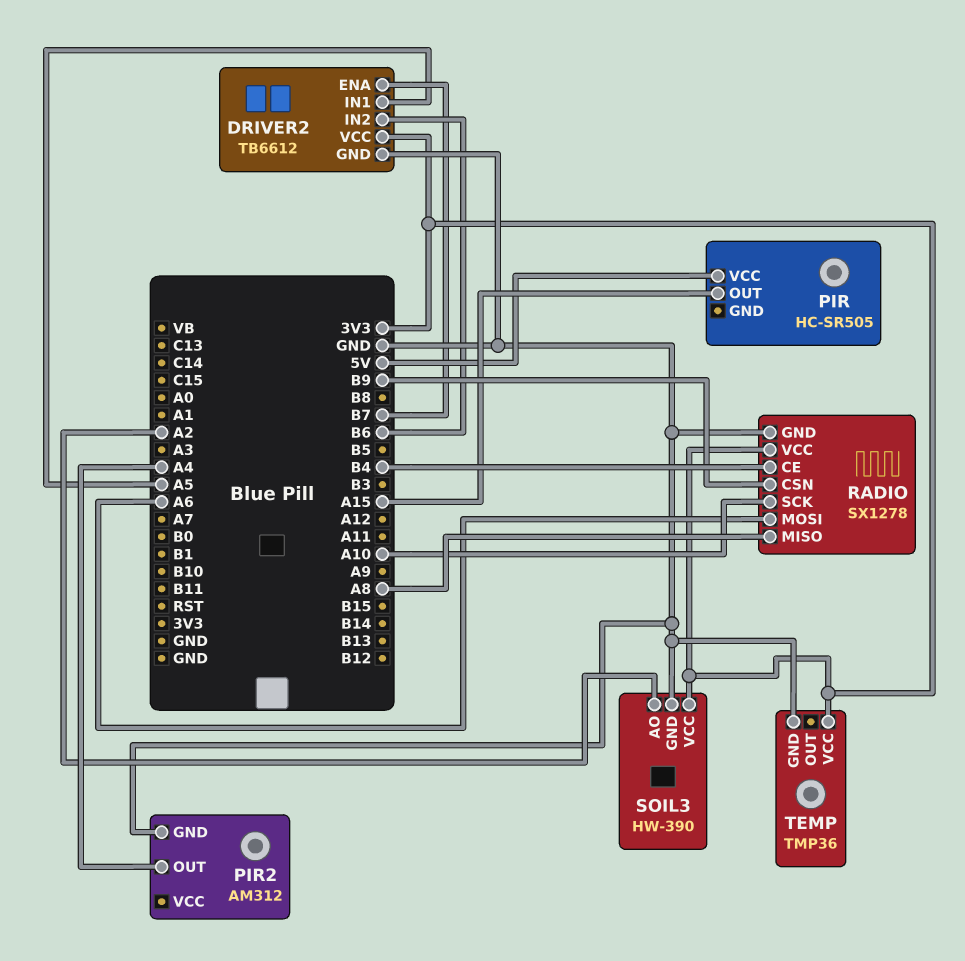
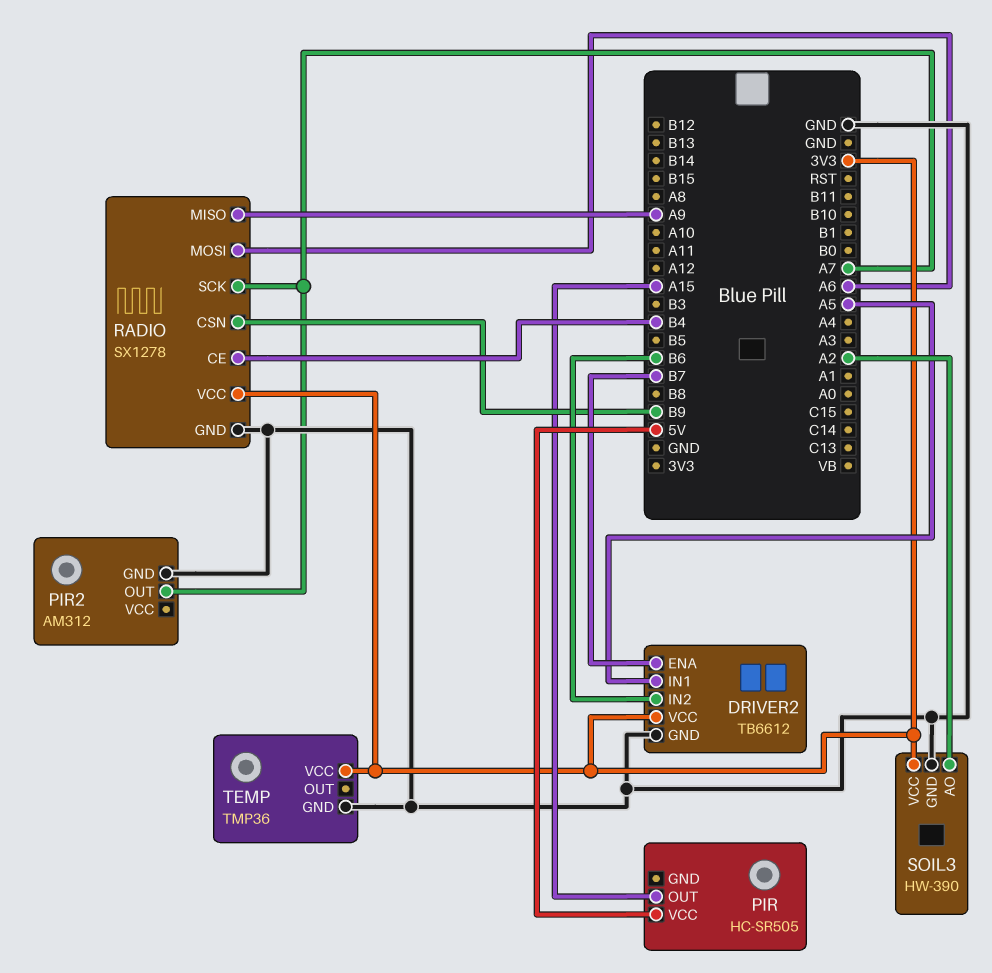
PIR2 pin OUT: A4 -> A7
RADIO pin MISO: A8 -> A9
RADIO pin SCK: A10 -> A7

